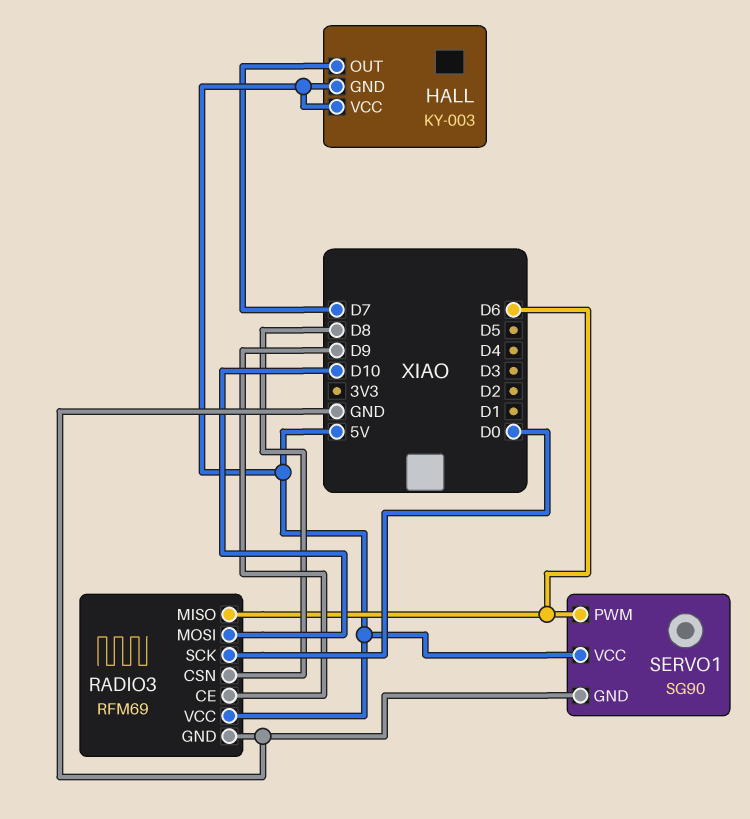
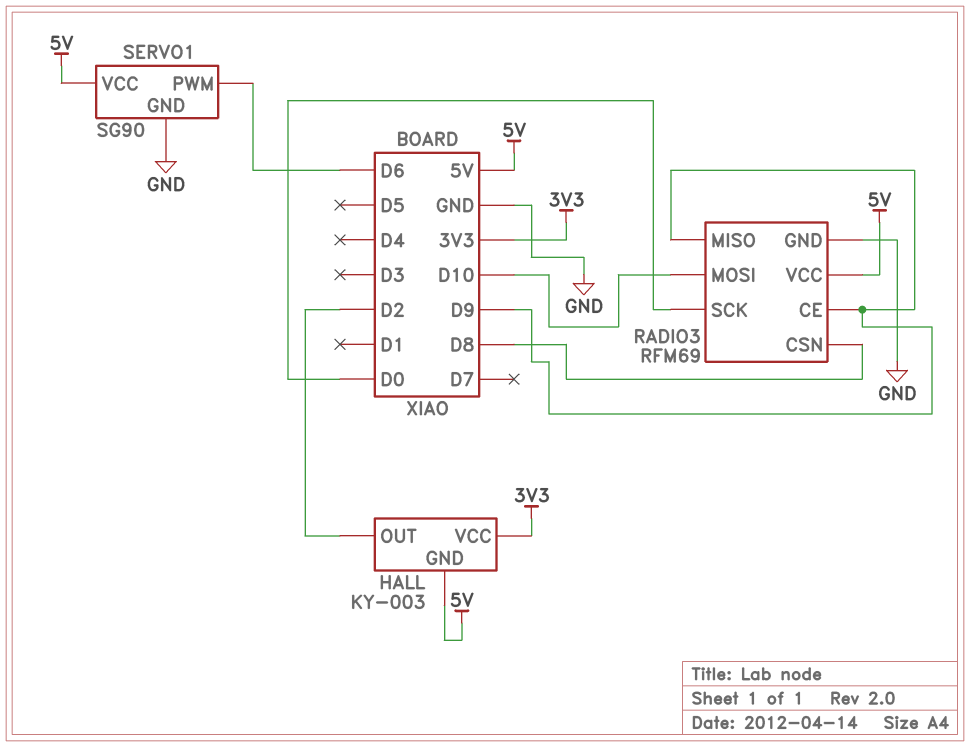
HALL pin OUT: D7 -> D2
HALL pin VCC: 5V -> 3V3
RADIO3 pin MISO: D6 -> D9

